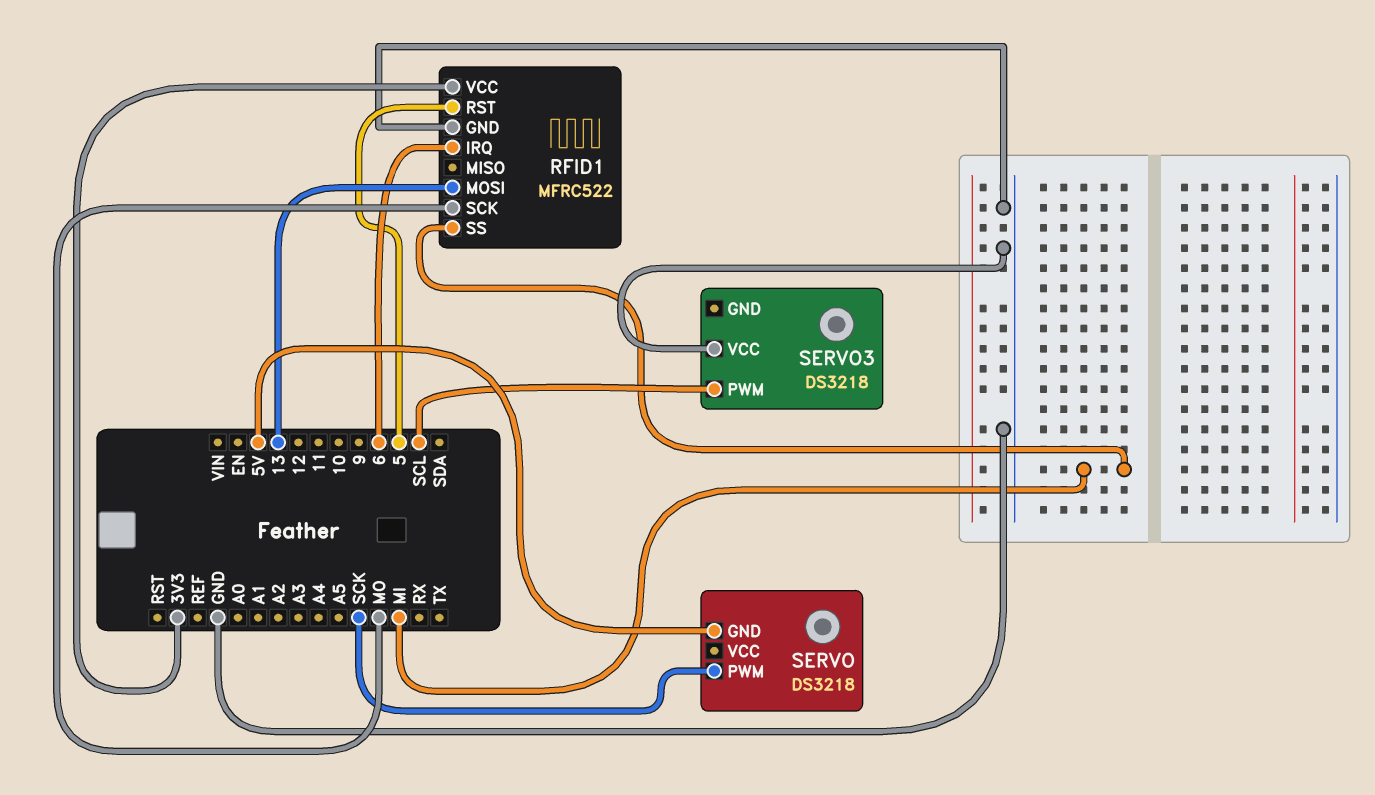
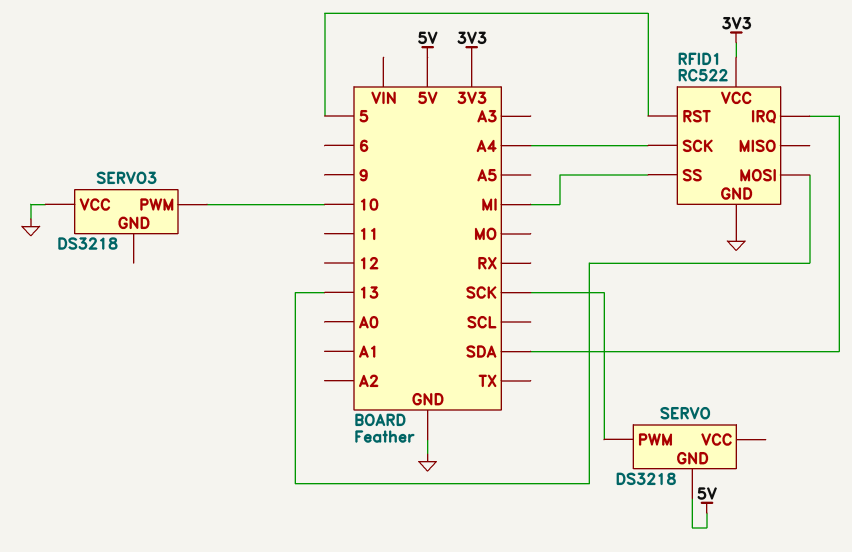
RFID1: MFRC522 -> RC522
RFID1 pin IRQ: 6 -> SDA
RFID1 pin SCK: MO -> A4
SERVO3 pin PWM: SCL -> 10

